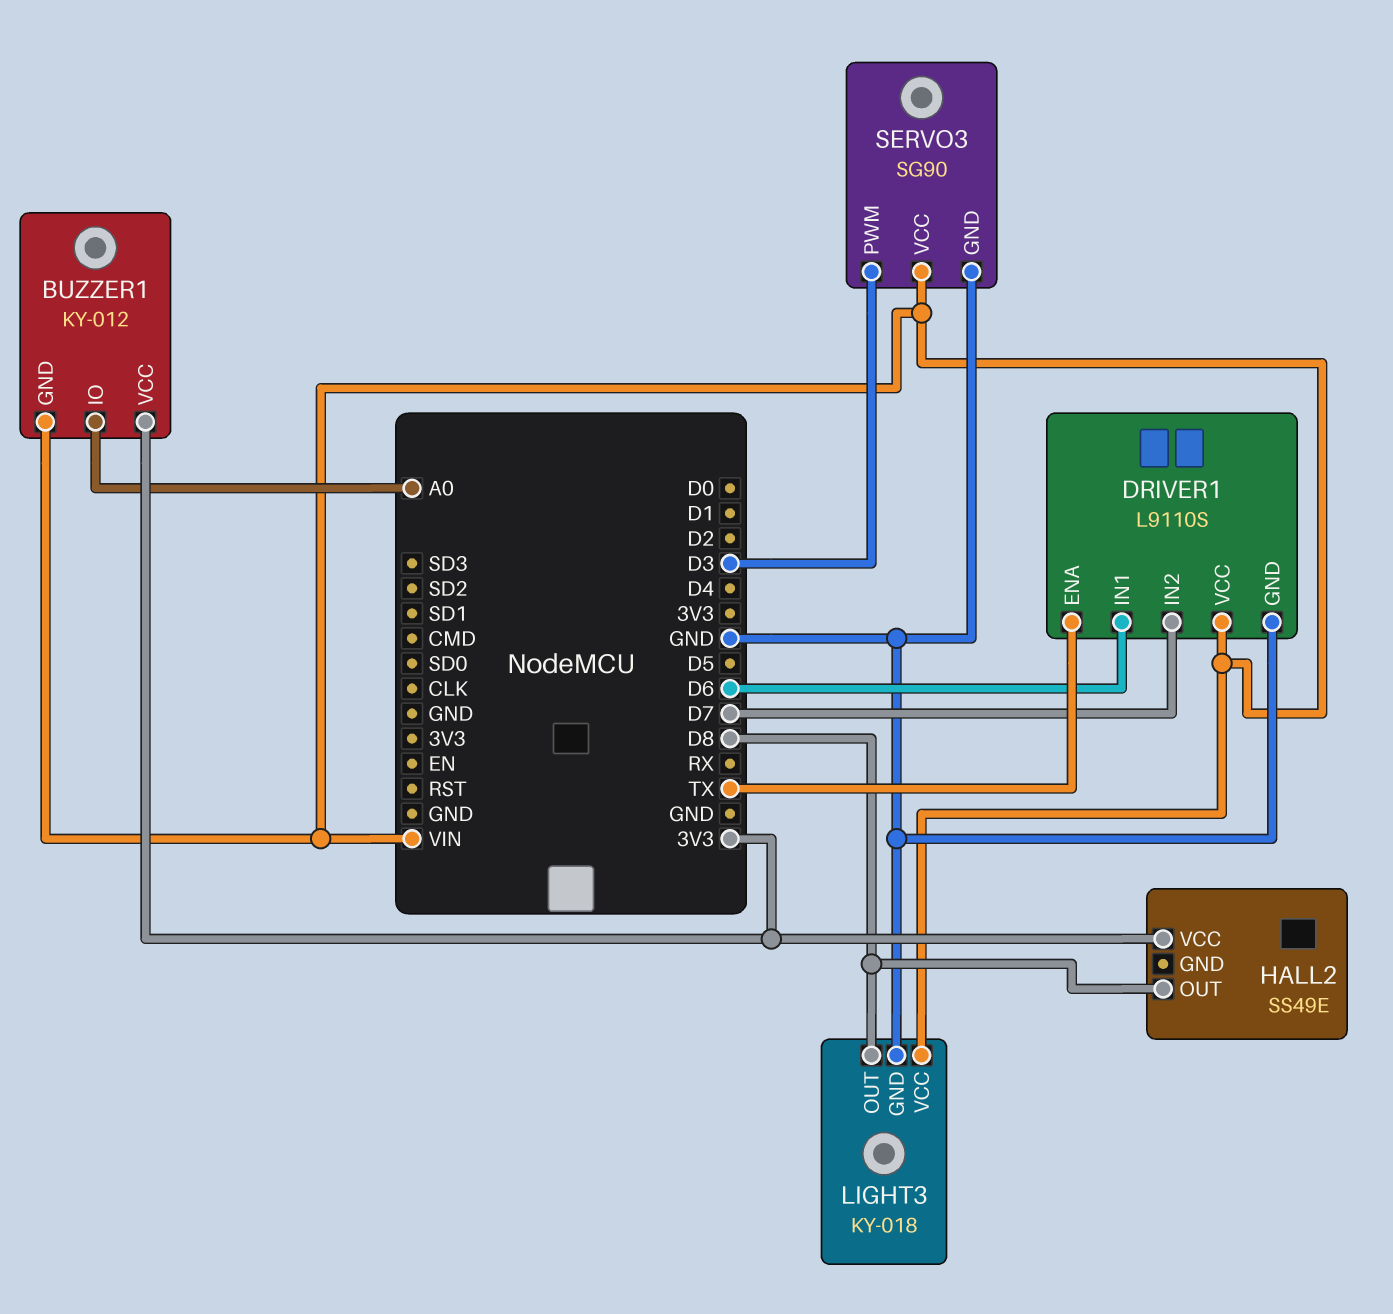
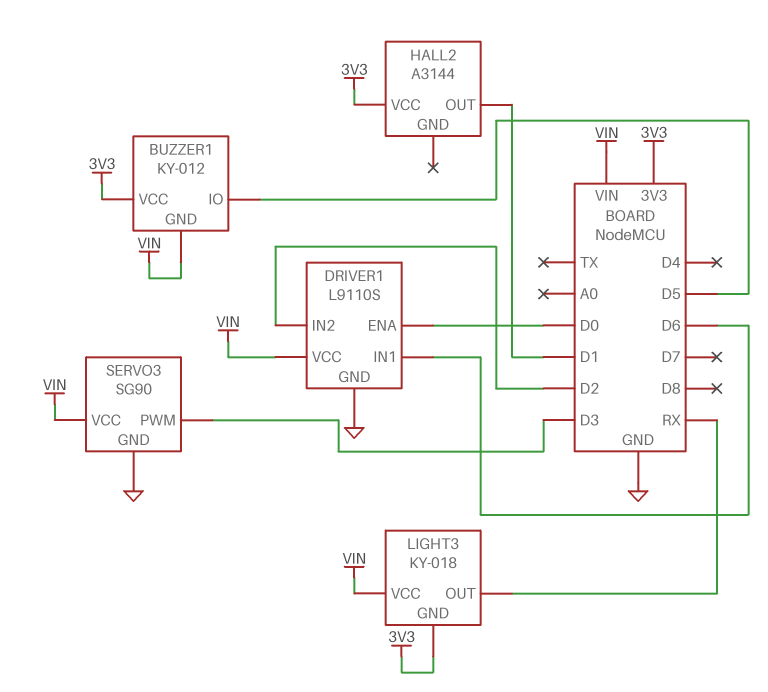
BUZZER1 pin IO: A0 -> D5
DRIVER1 pin ENA: TX -> D0
DRIVER1 pin IN2: D7 -> D2
HALL2: SS49E -> A3144
HALL2 pin OUT: D8 -> D1
LIGHT3 pin GND: GND -> 3V3
LIGHT3 pin OUT: D8 -> RX

